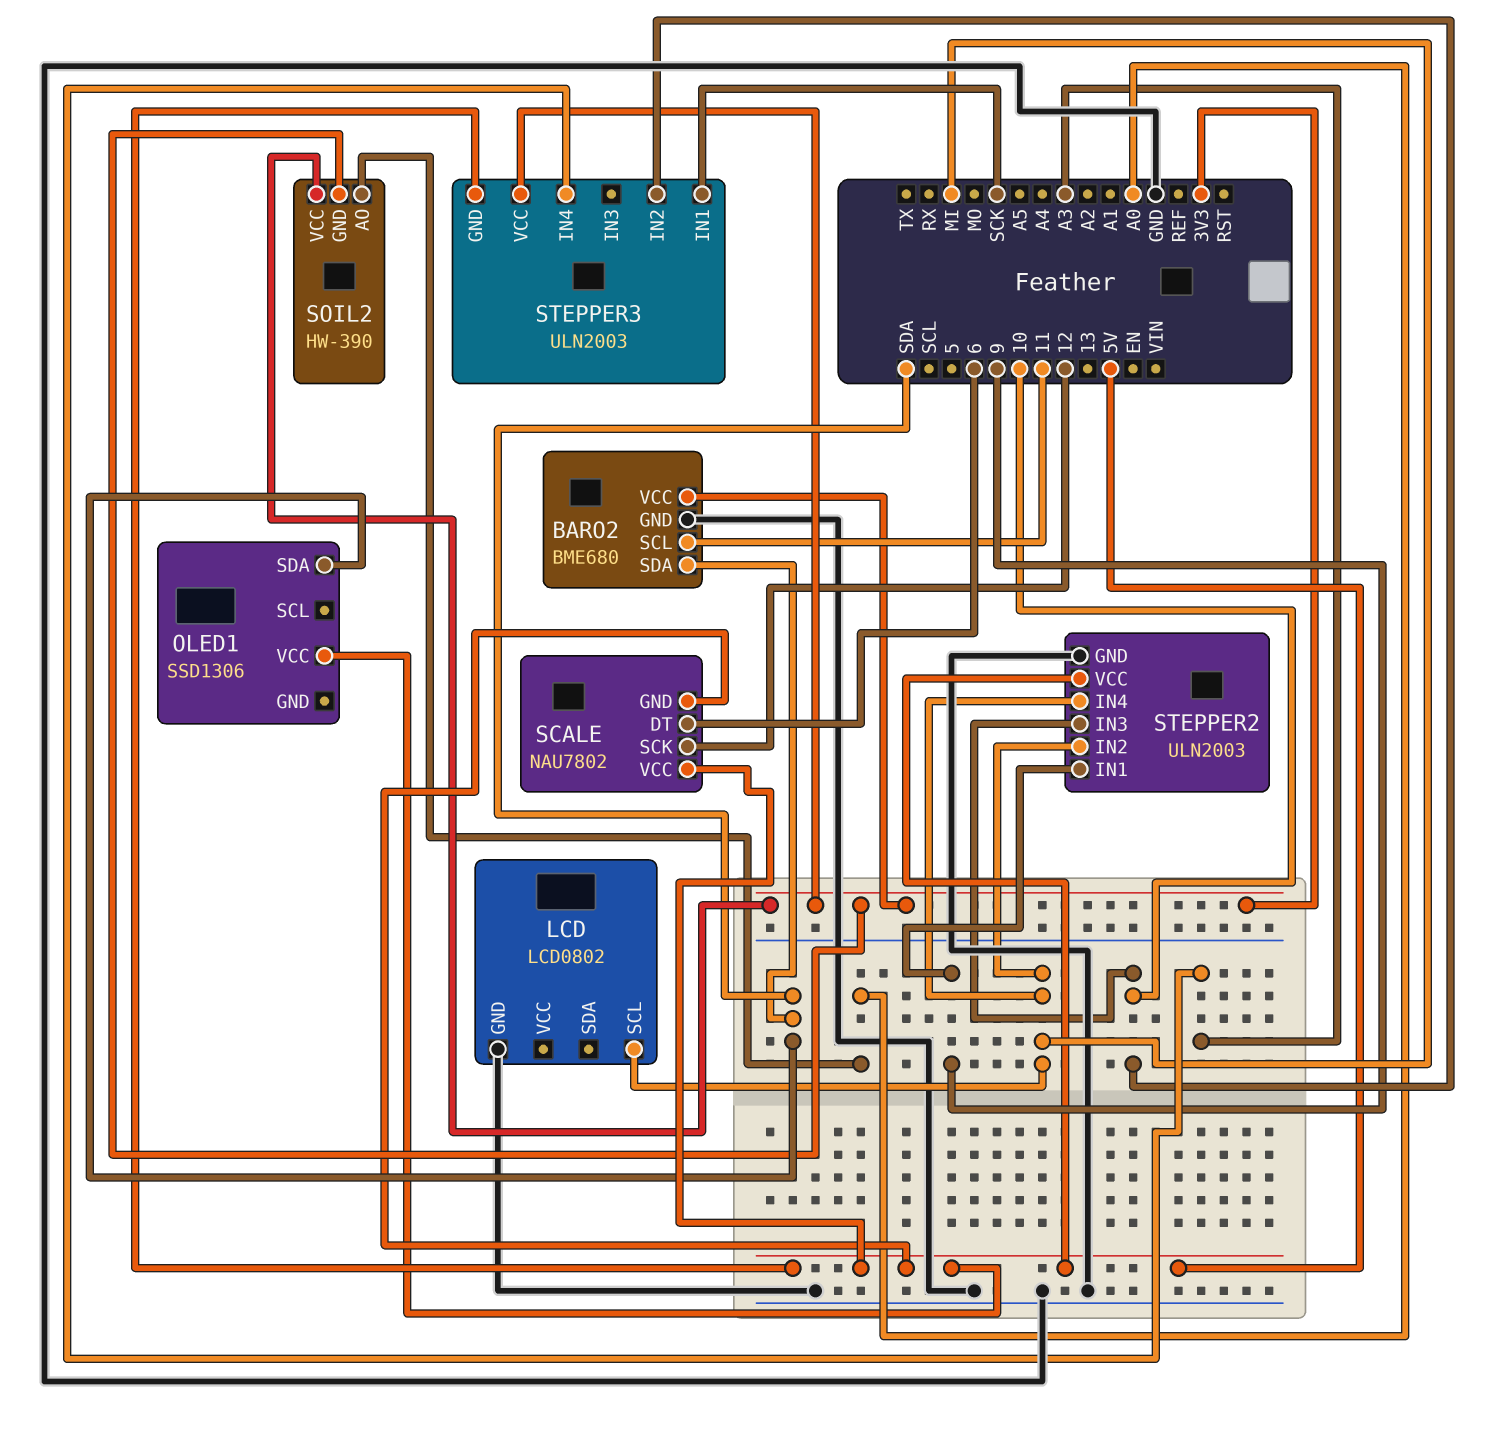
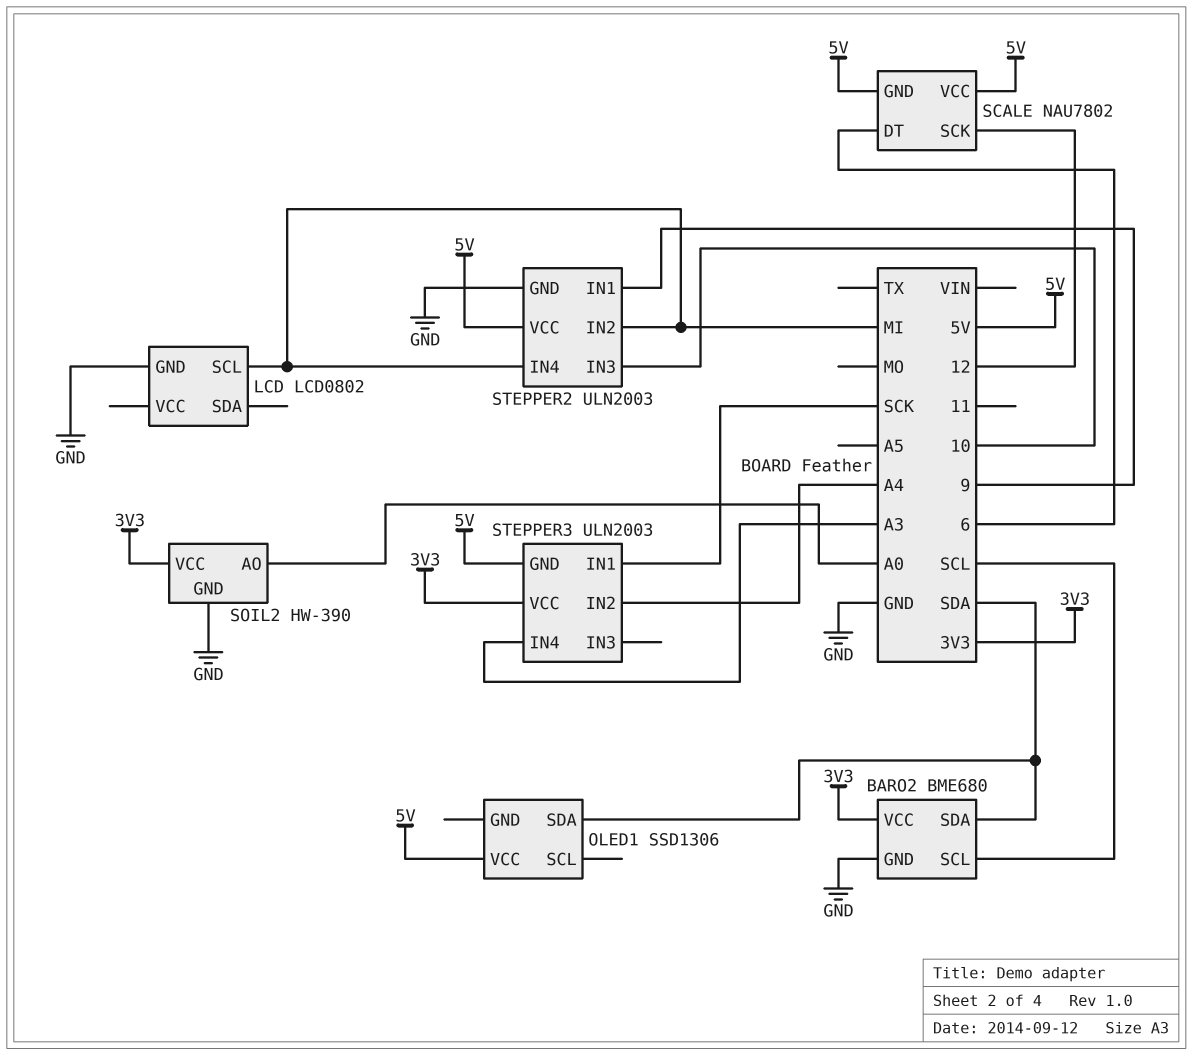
BARO2 pin SCL: 11 -> SCL
SOIL2 pin GND: 3V3 -> GND
STEPPER3 pin IN2: 10 -> A4

